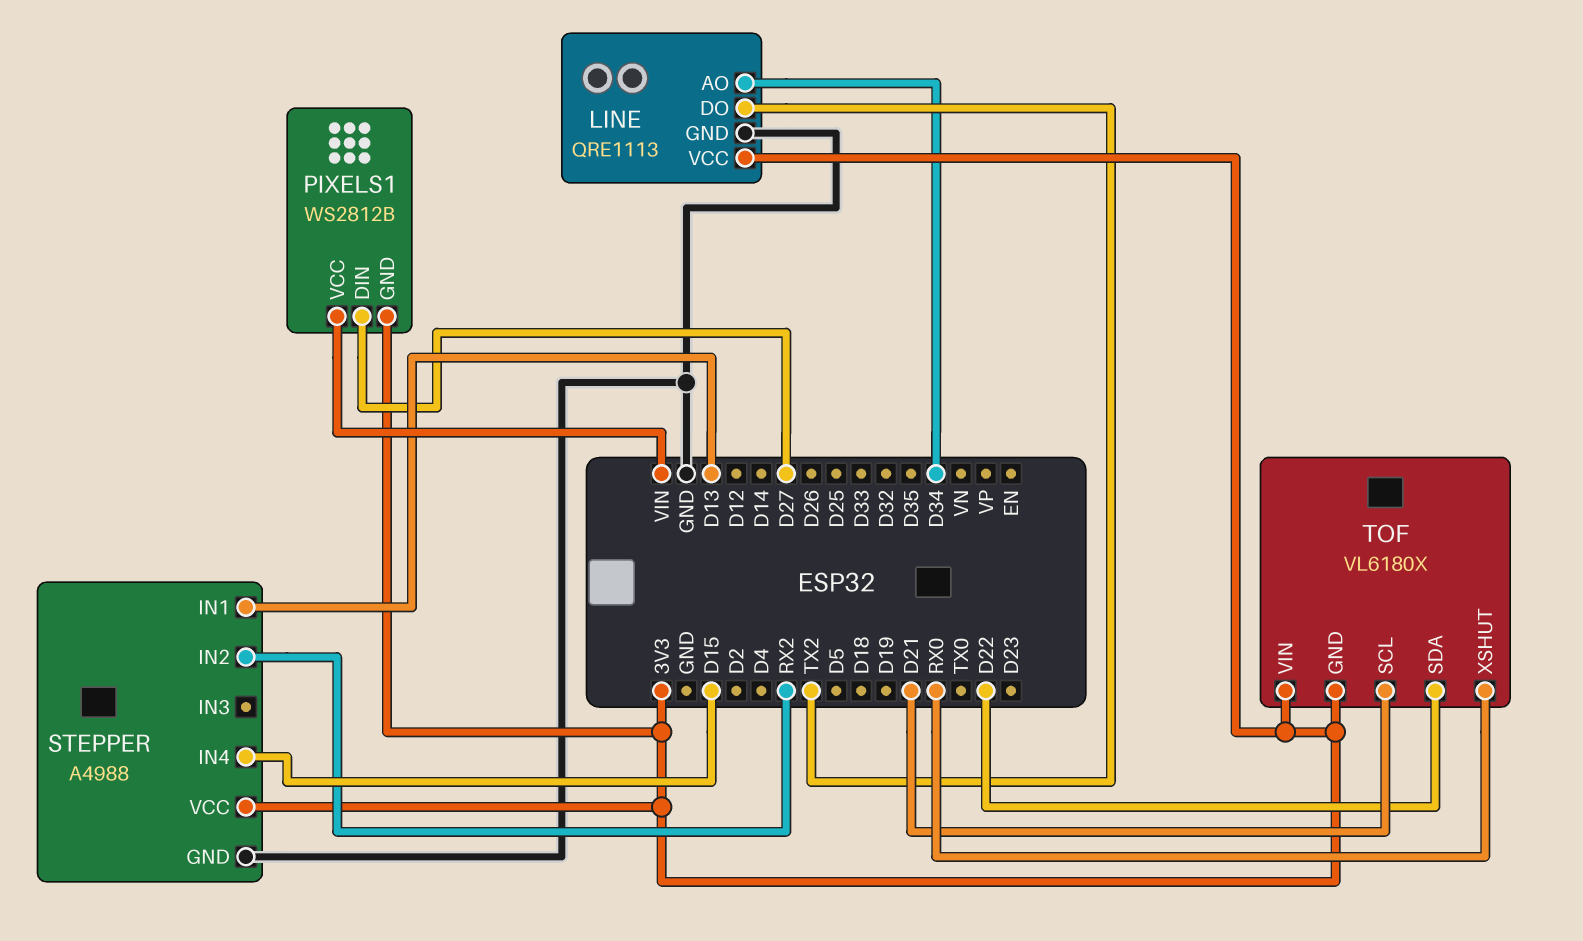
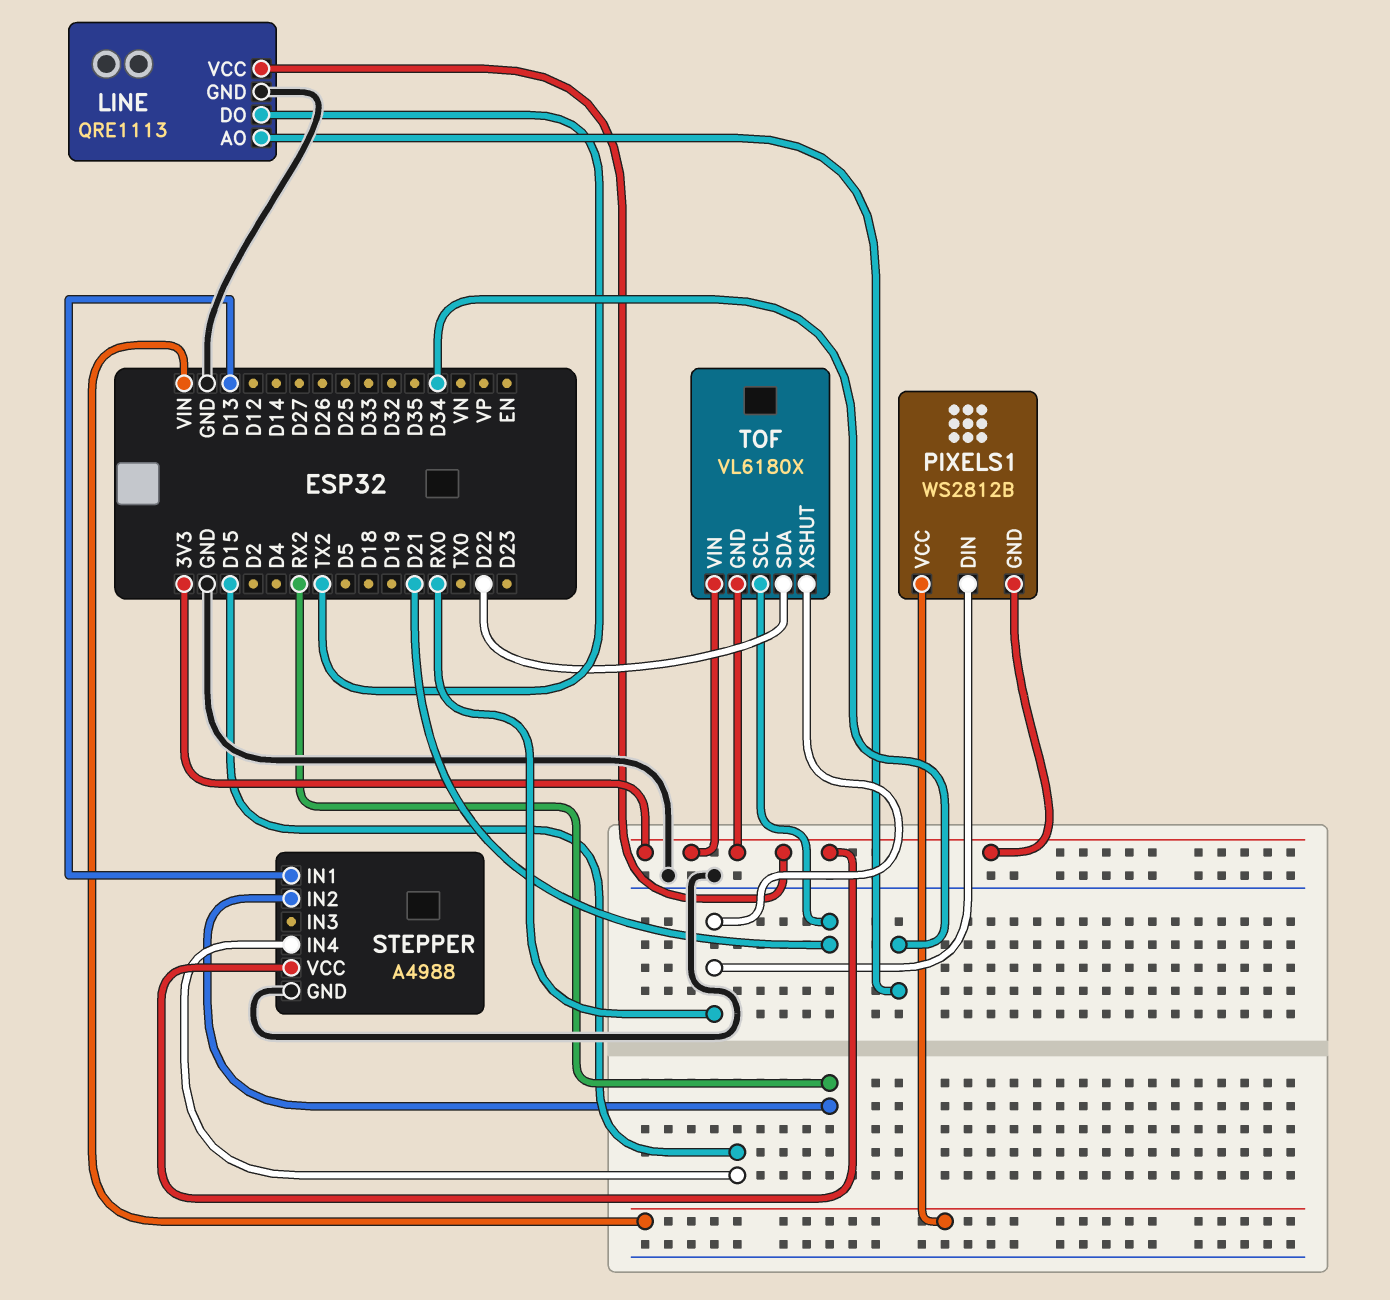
PIXELS1 pin DIN: D27 -> RX0

